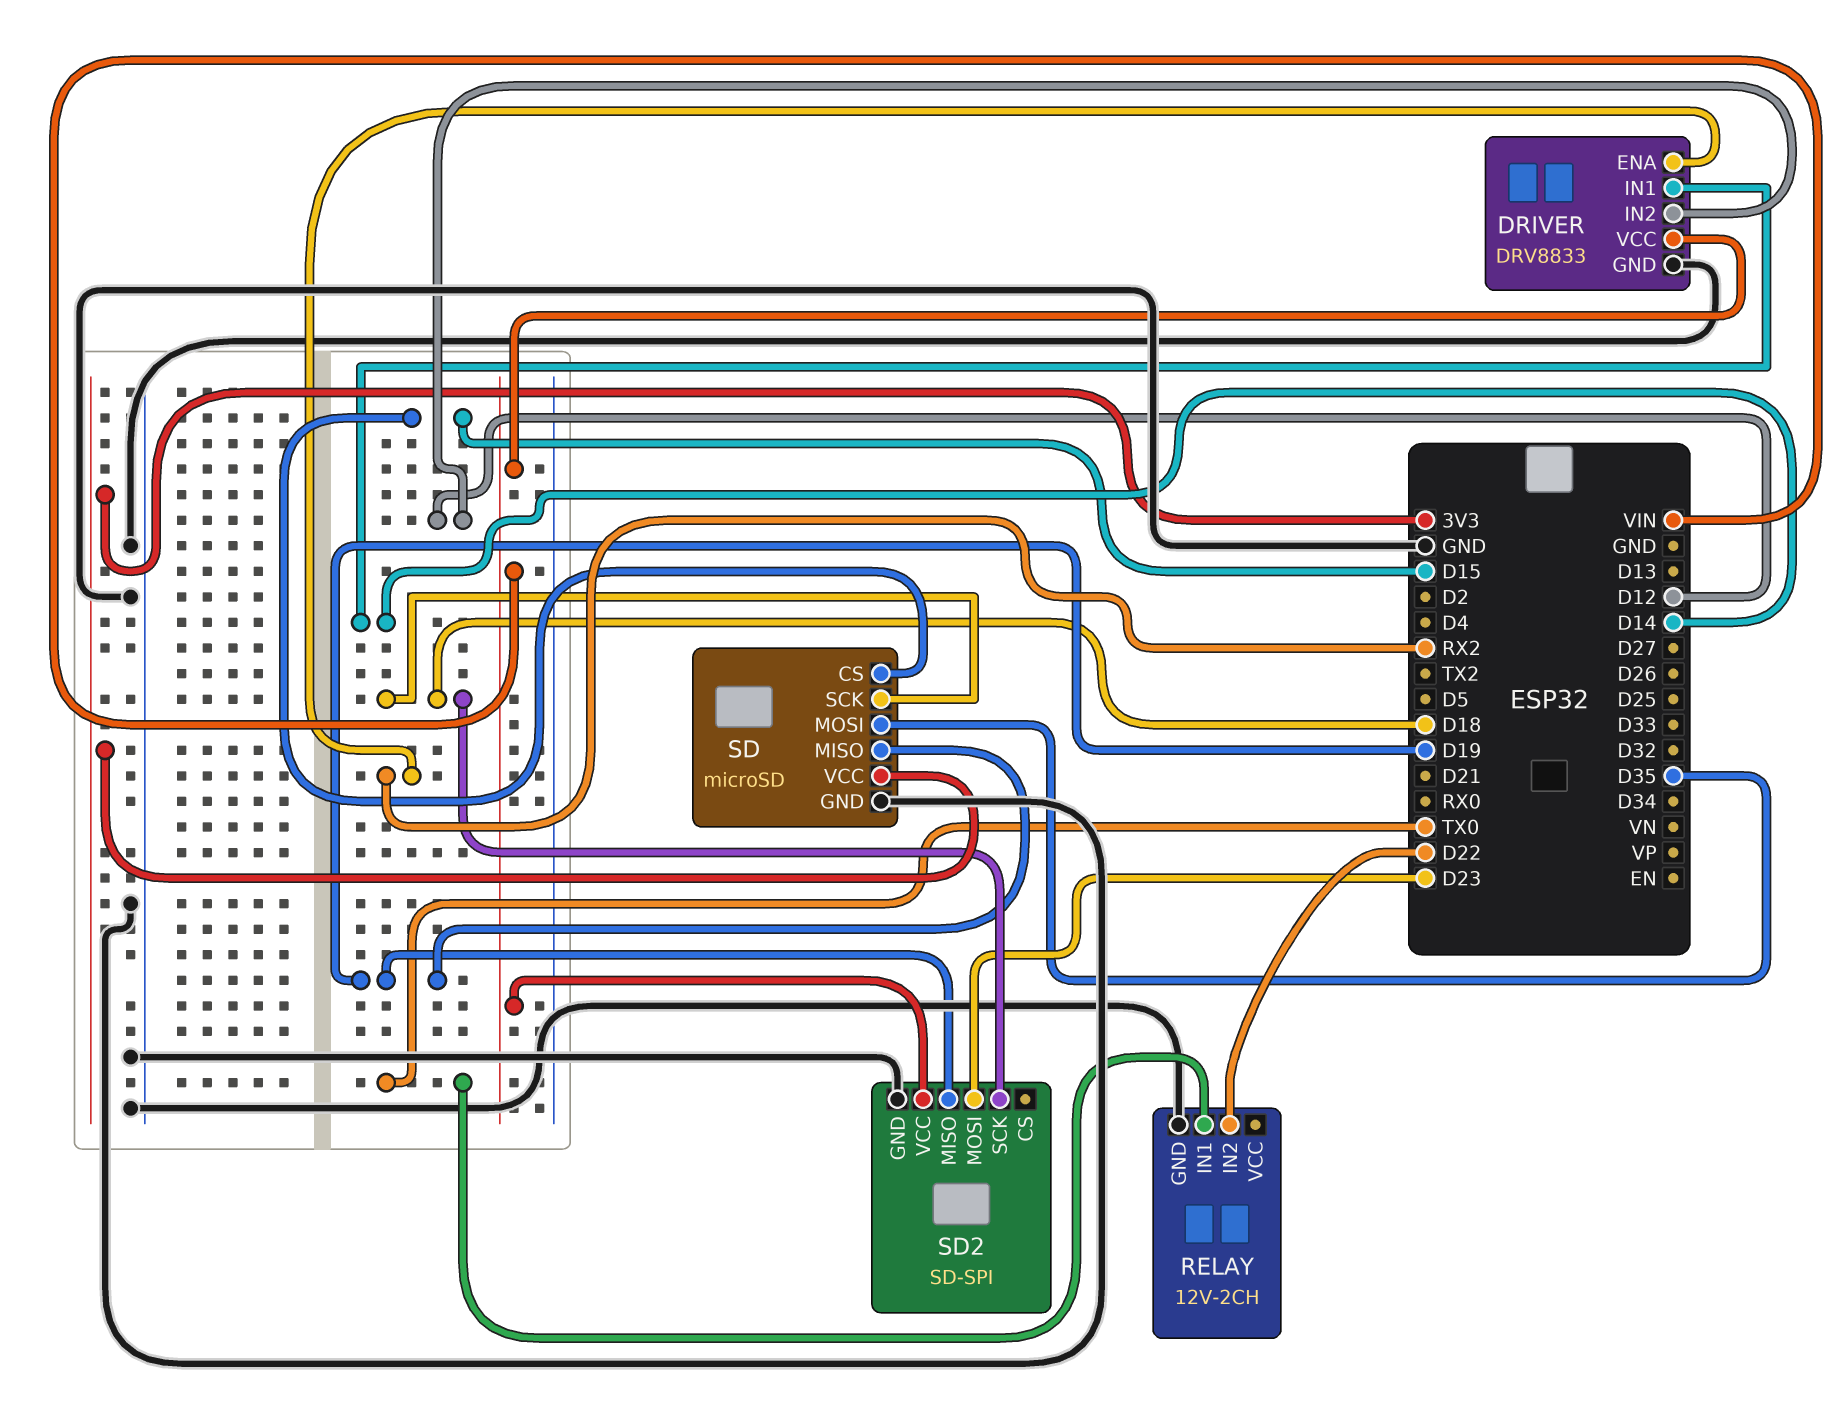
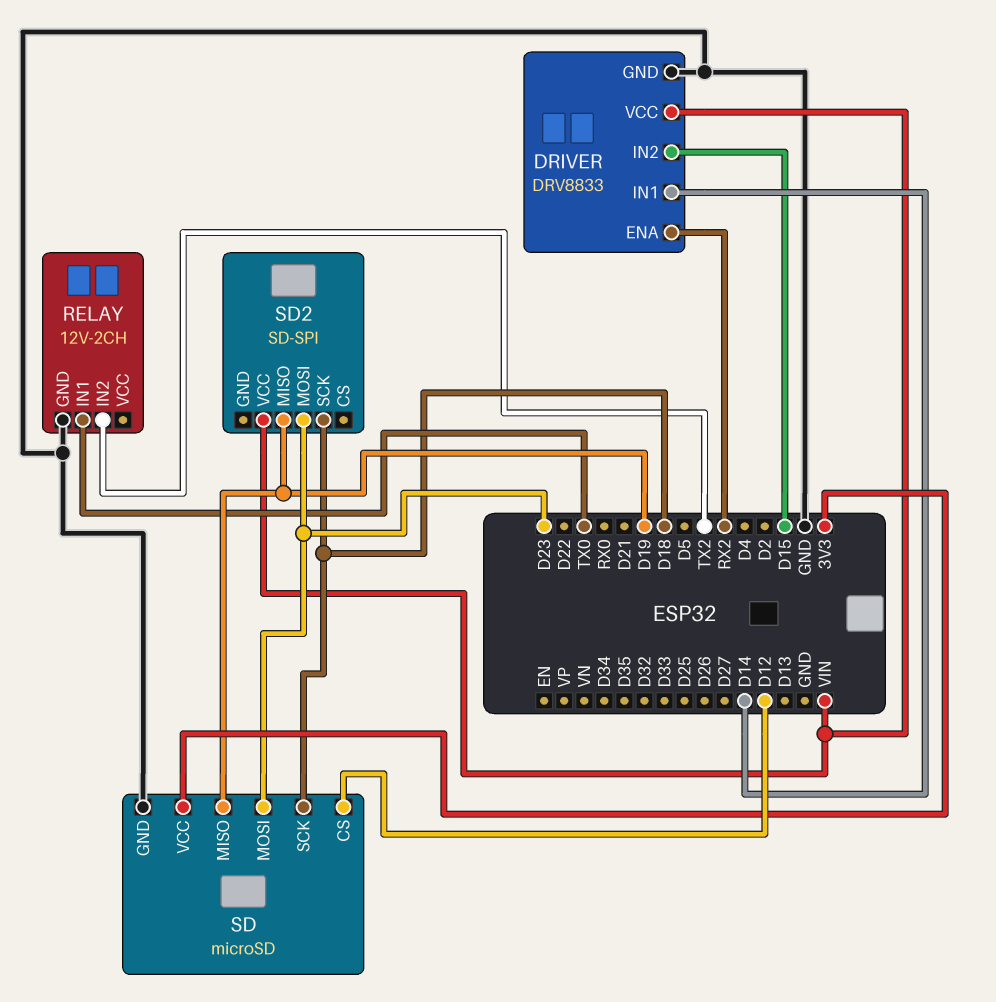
DRIVER pin IN2: D12 -> D15
RELAY pin IN2: D22 -> TX2
SD pin CS: D15 -> D12
SD pin MOSI: D35 -> D23
SD2 pin GND: GND -> none

